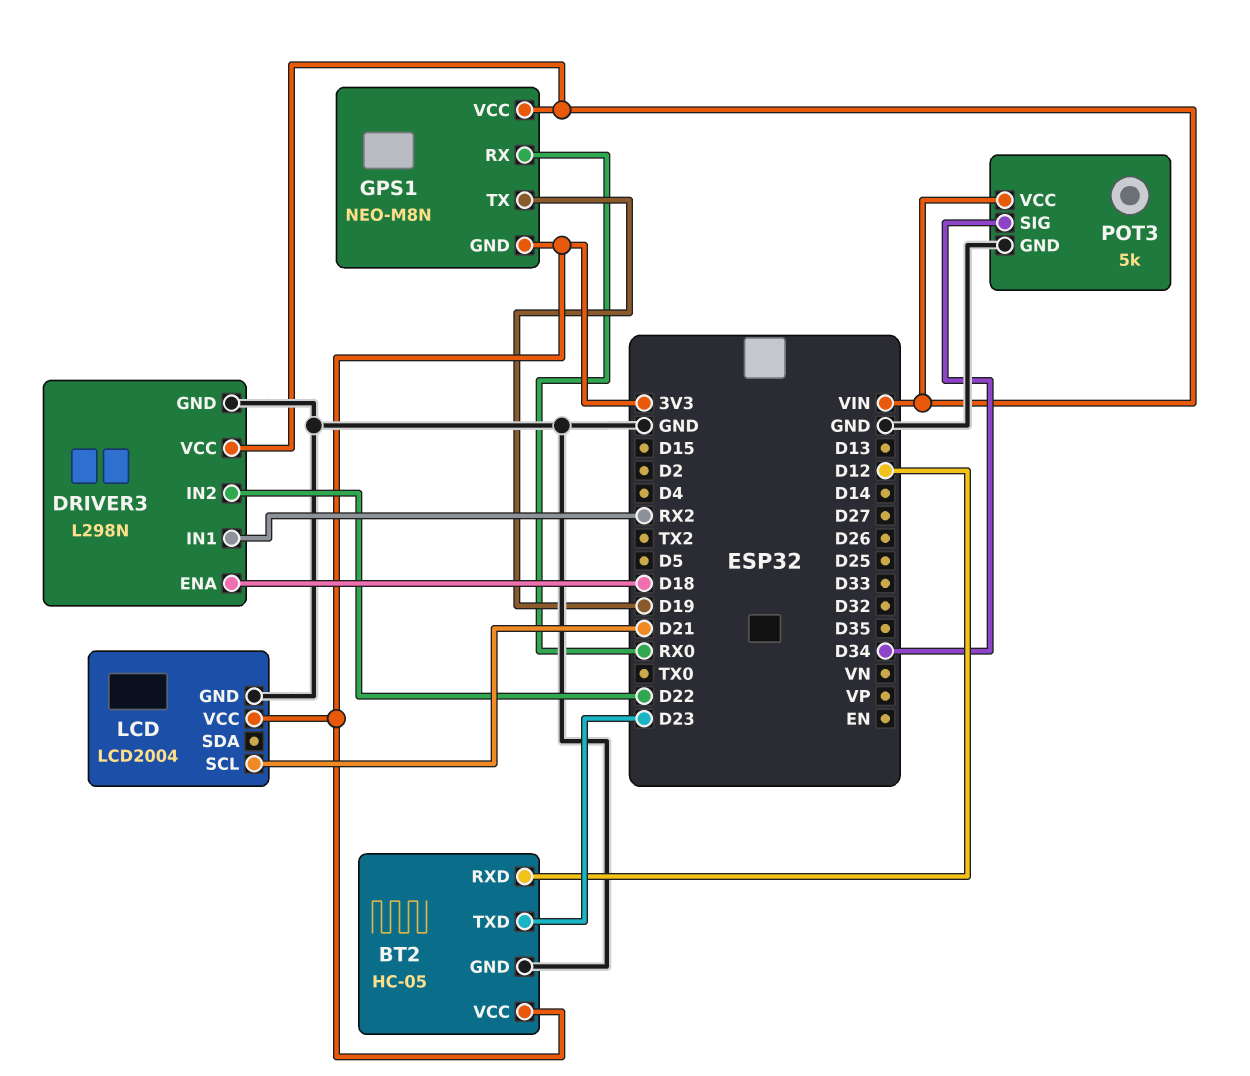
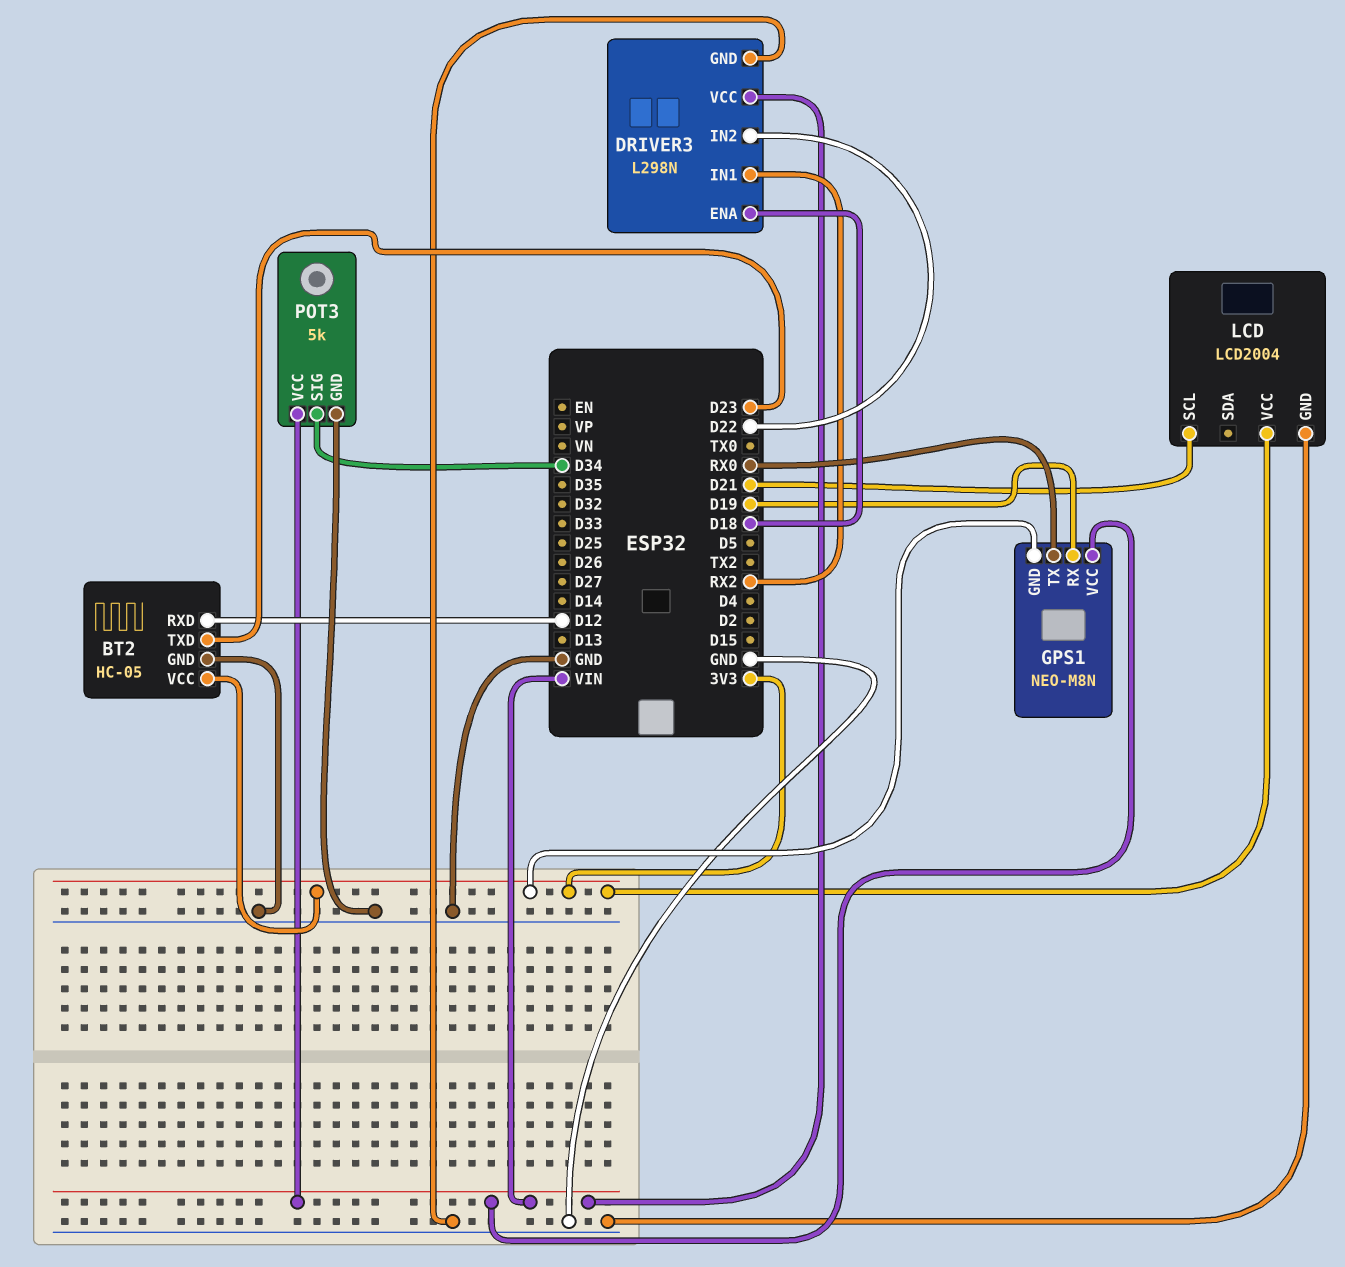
GPS1 pin RX: RX0 -> D19
GPS1 pin TX: D19 -> RX0

